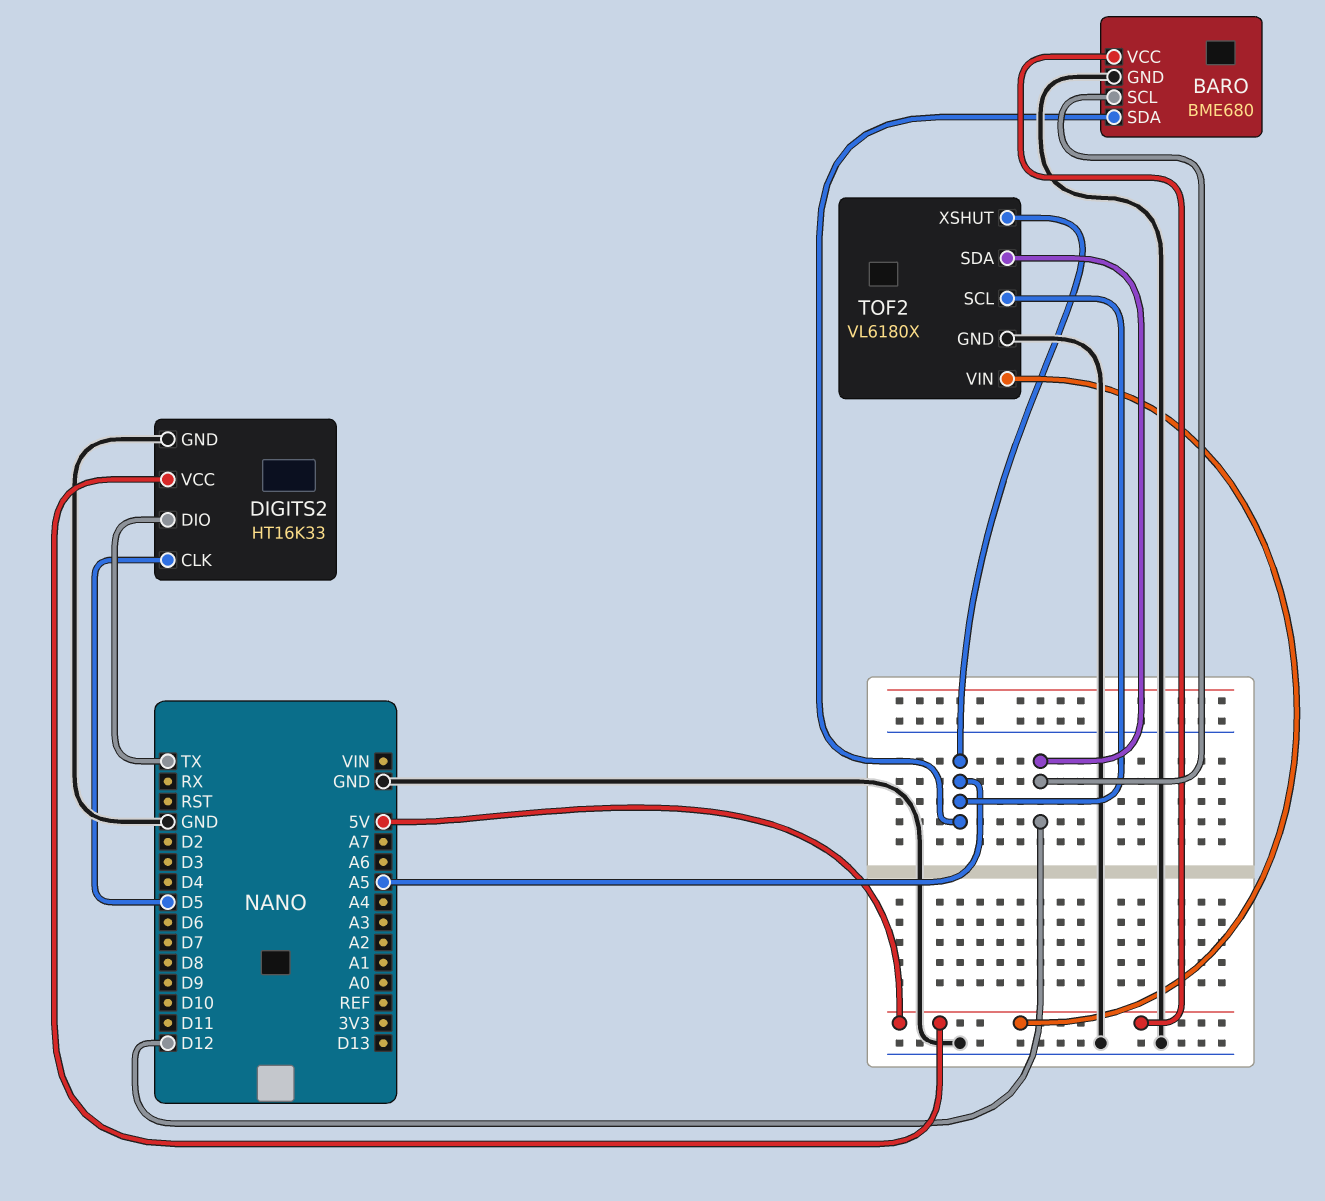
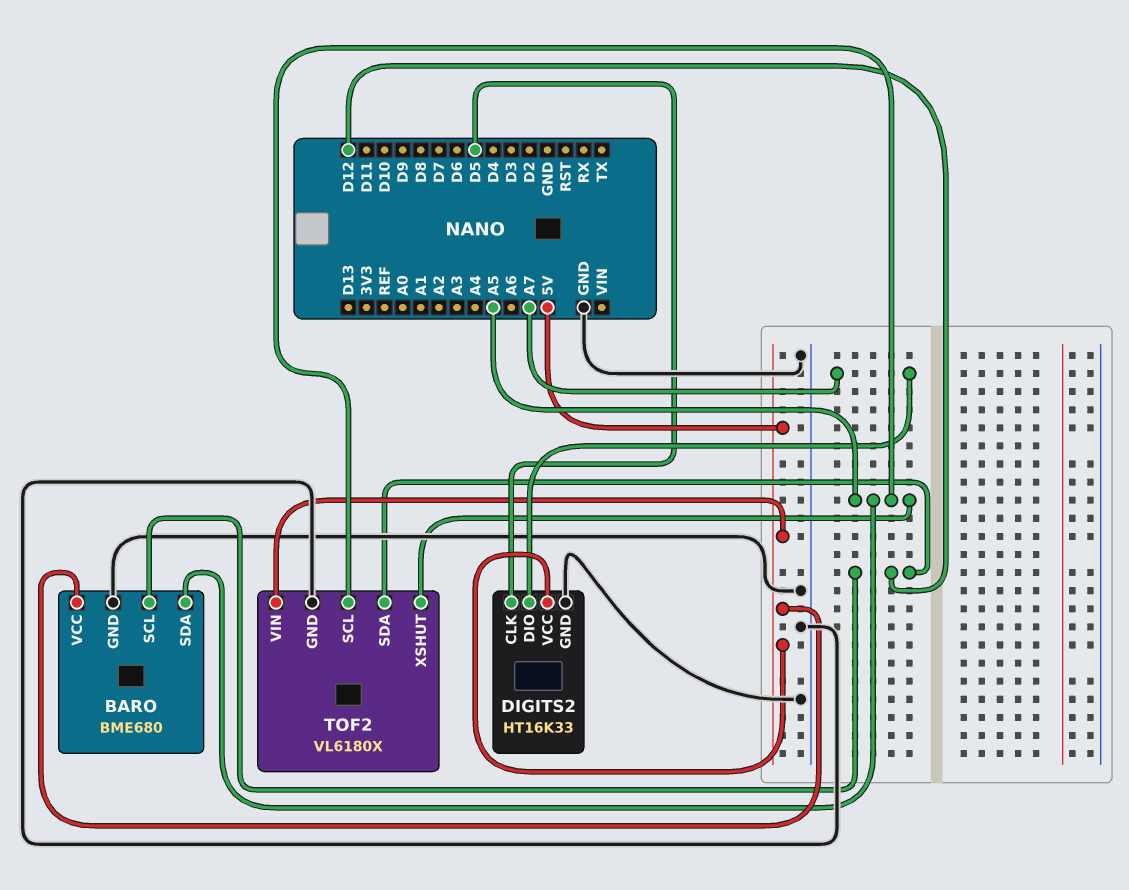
DIGITS2 pin DIO: TX -> A7

